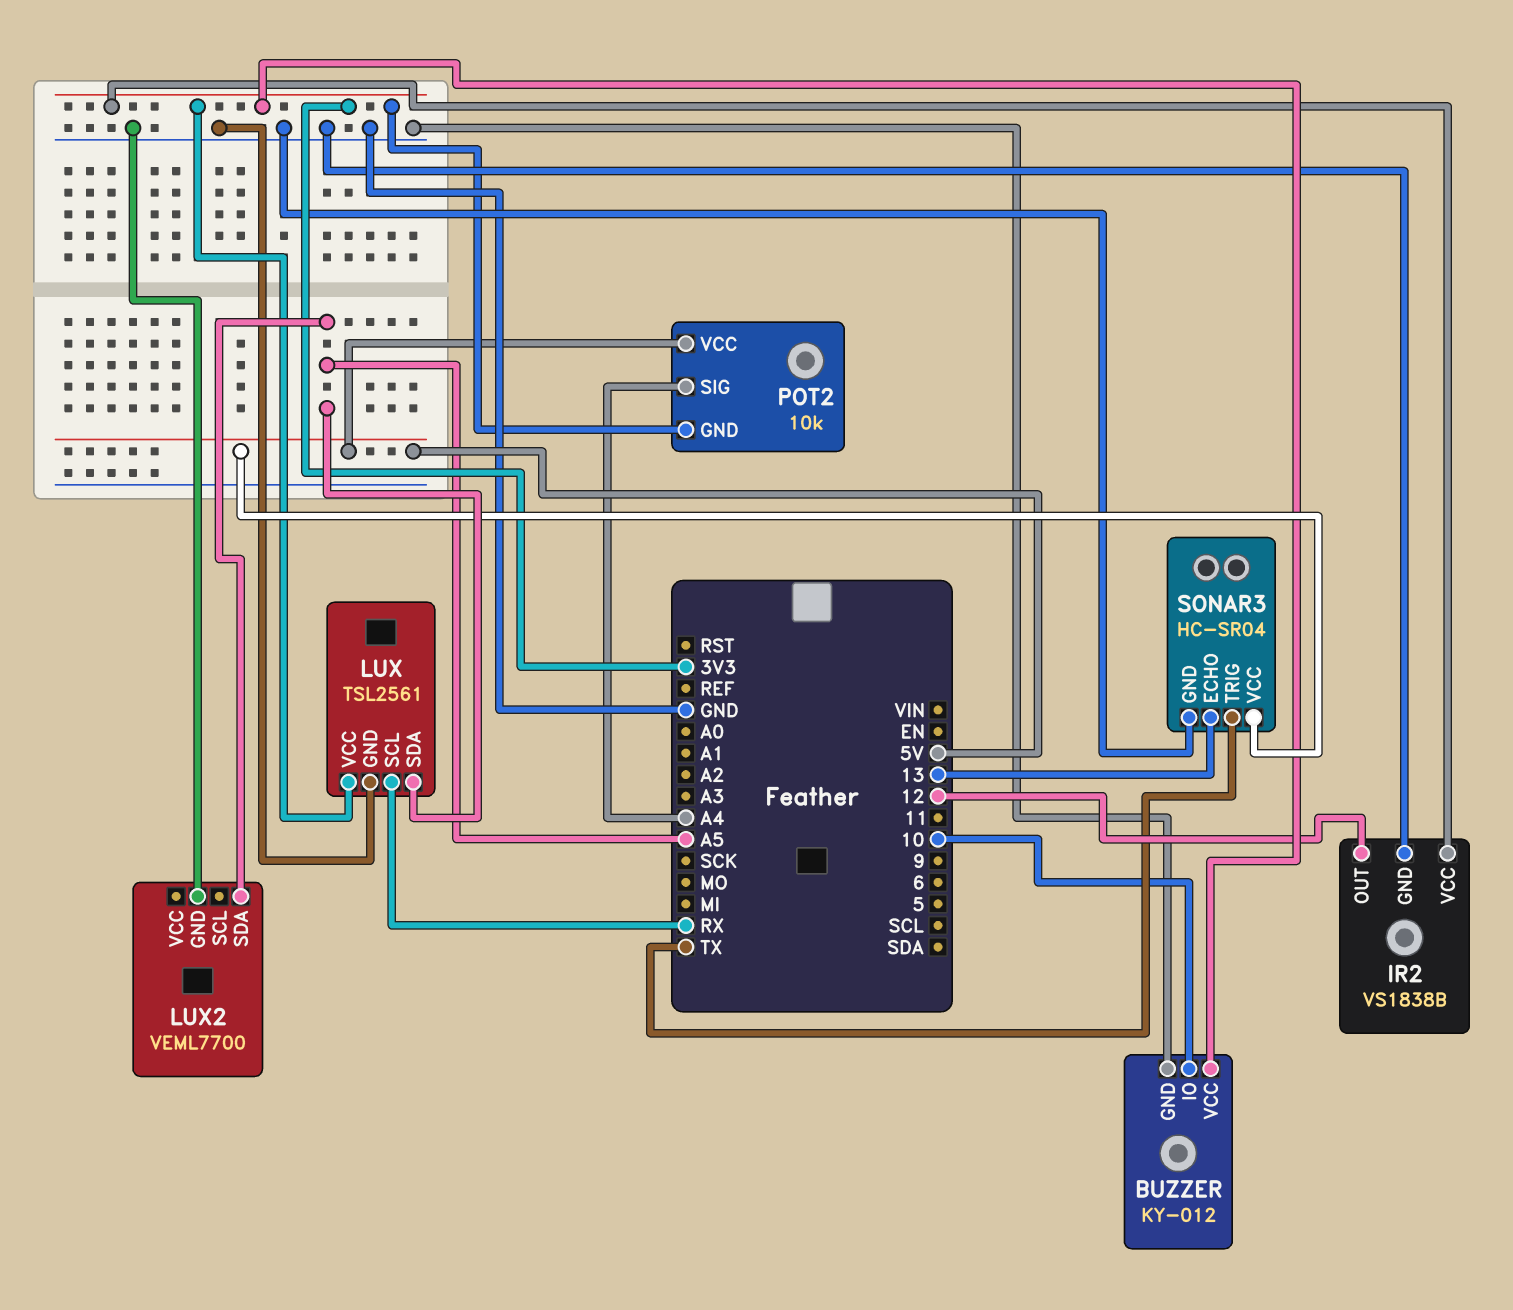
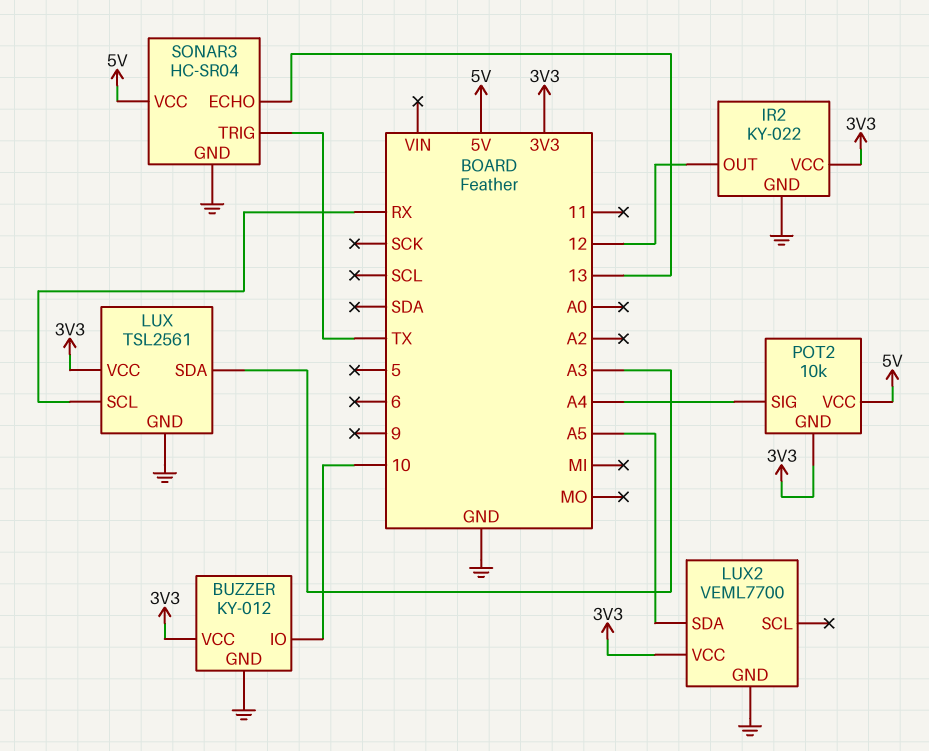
IR2: VS1838B -> KY-022
LUX pin SDA: A5 -> A3
LUX2 pin VCC: none -> 3V3

